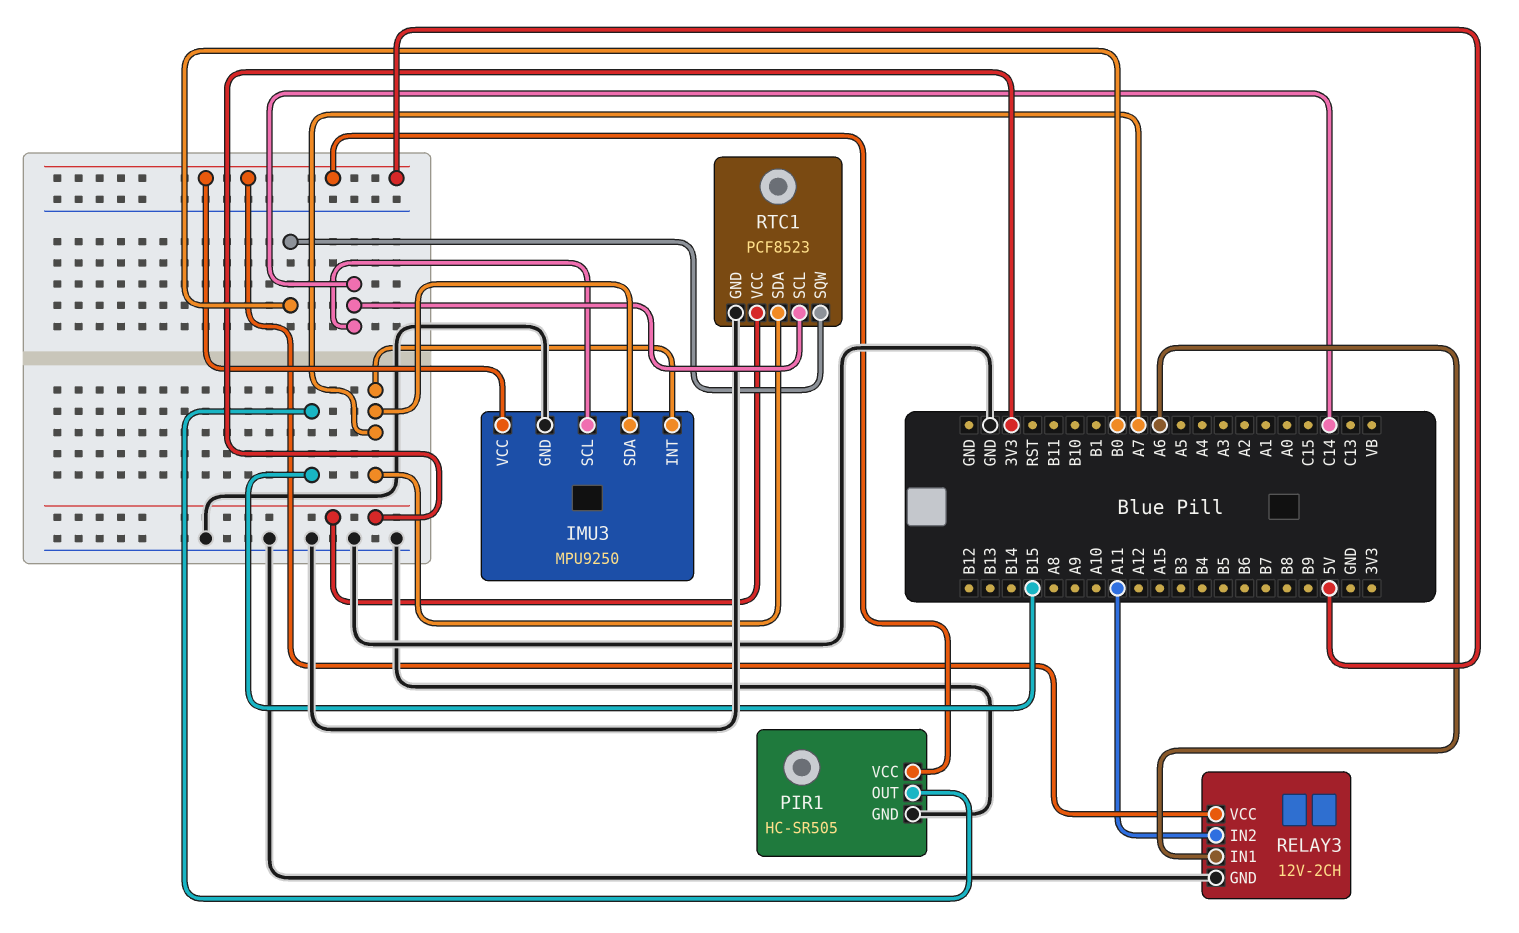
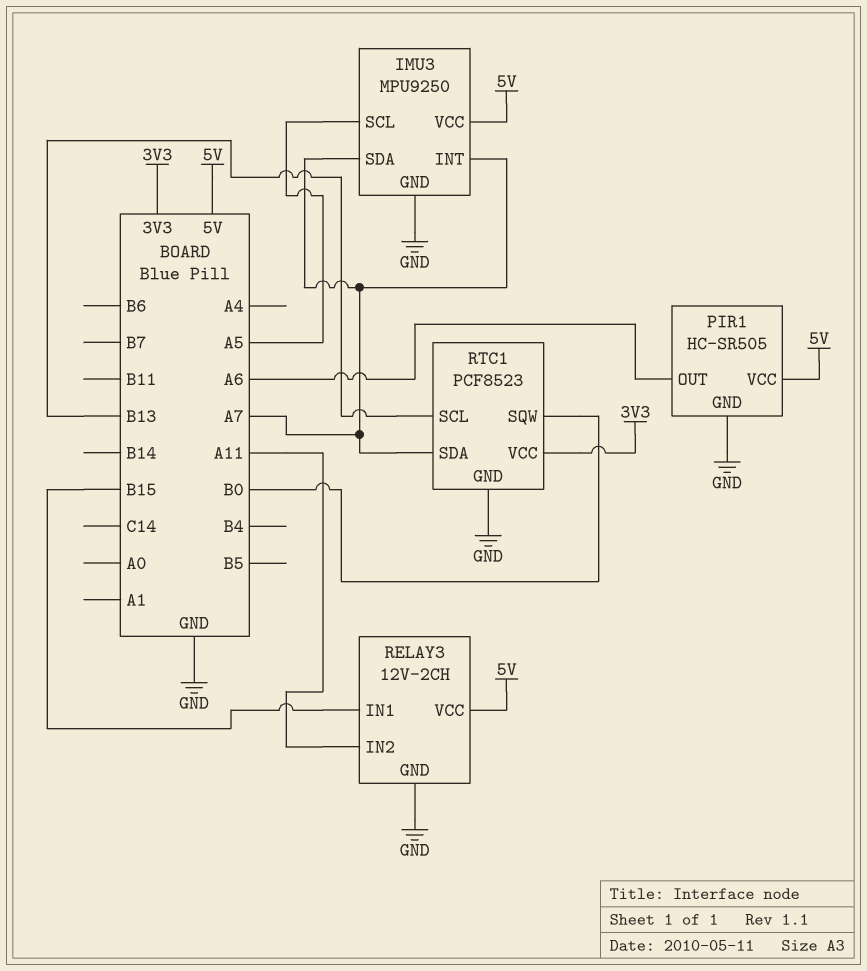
IMU3 pin SCL: C14 -> A5
PIR1 pin OUT: B15 -> A6
RELAY3 pin IN1: A6 -> B15
RTC1 pin SCL: C14 -> B13

